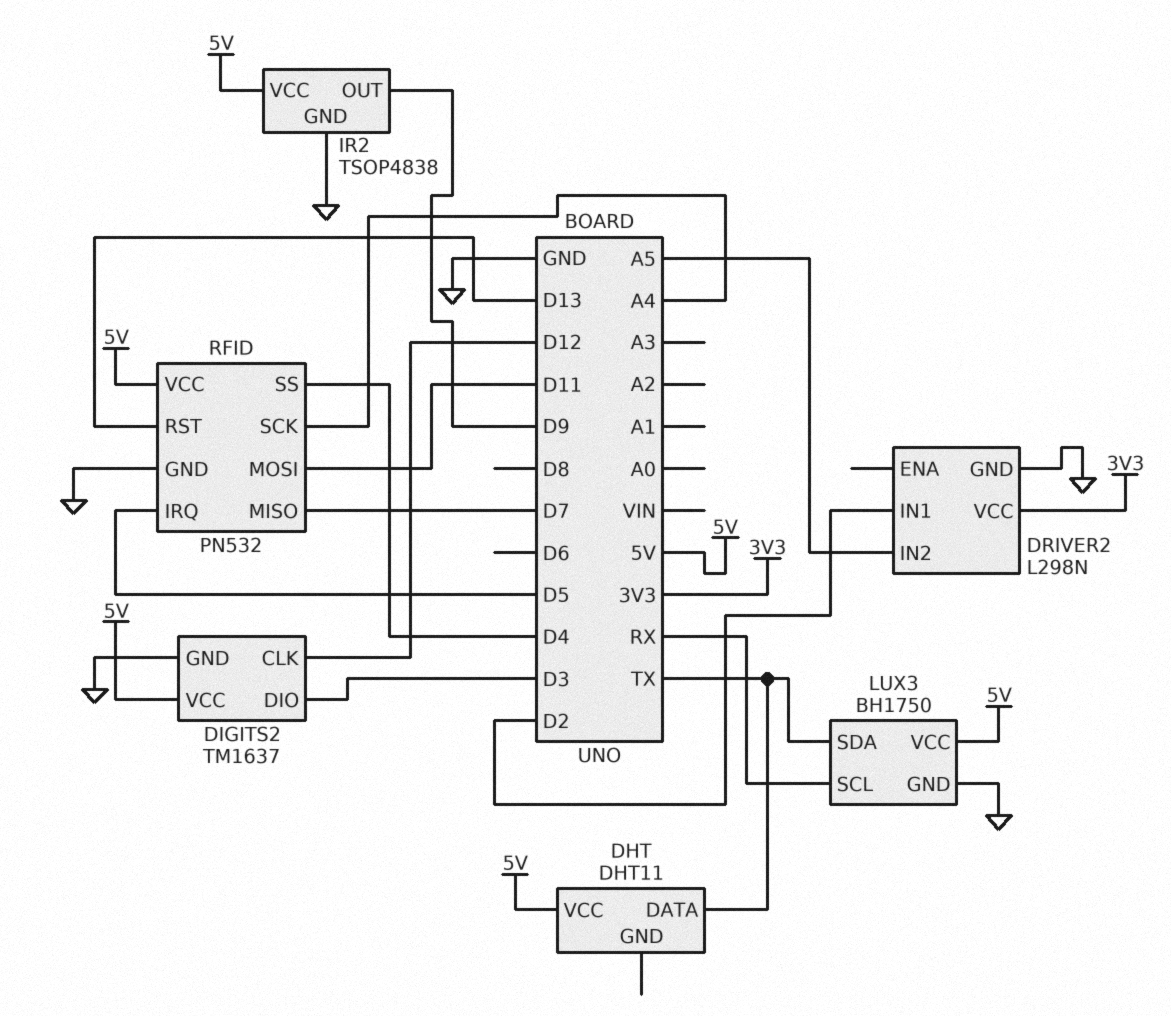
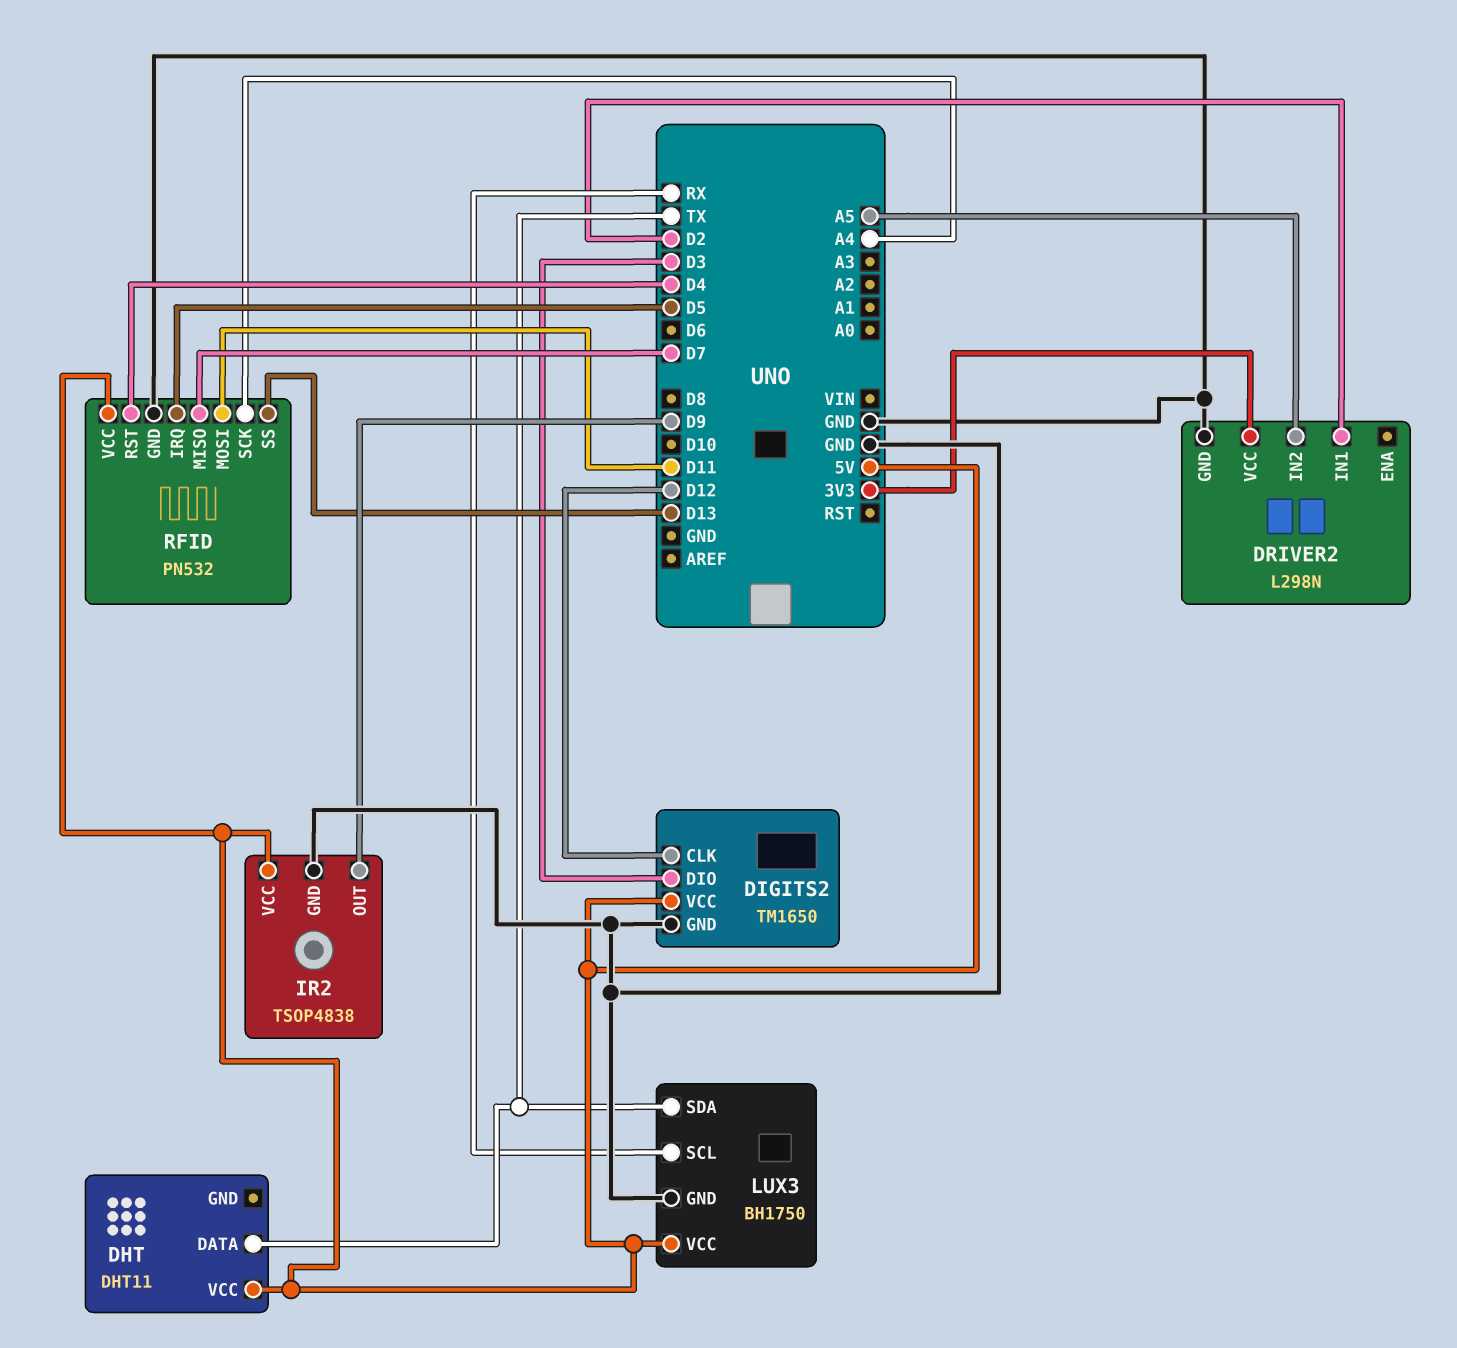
DIGITS2: TM1637 -> TM1650
RFID pin RST: D13 -> D4
RFID pin SS: D4 -> D13

